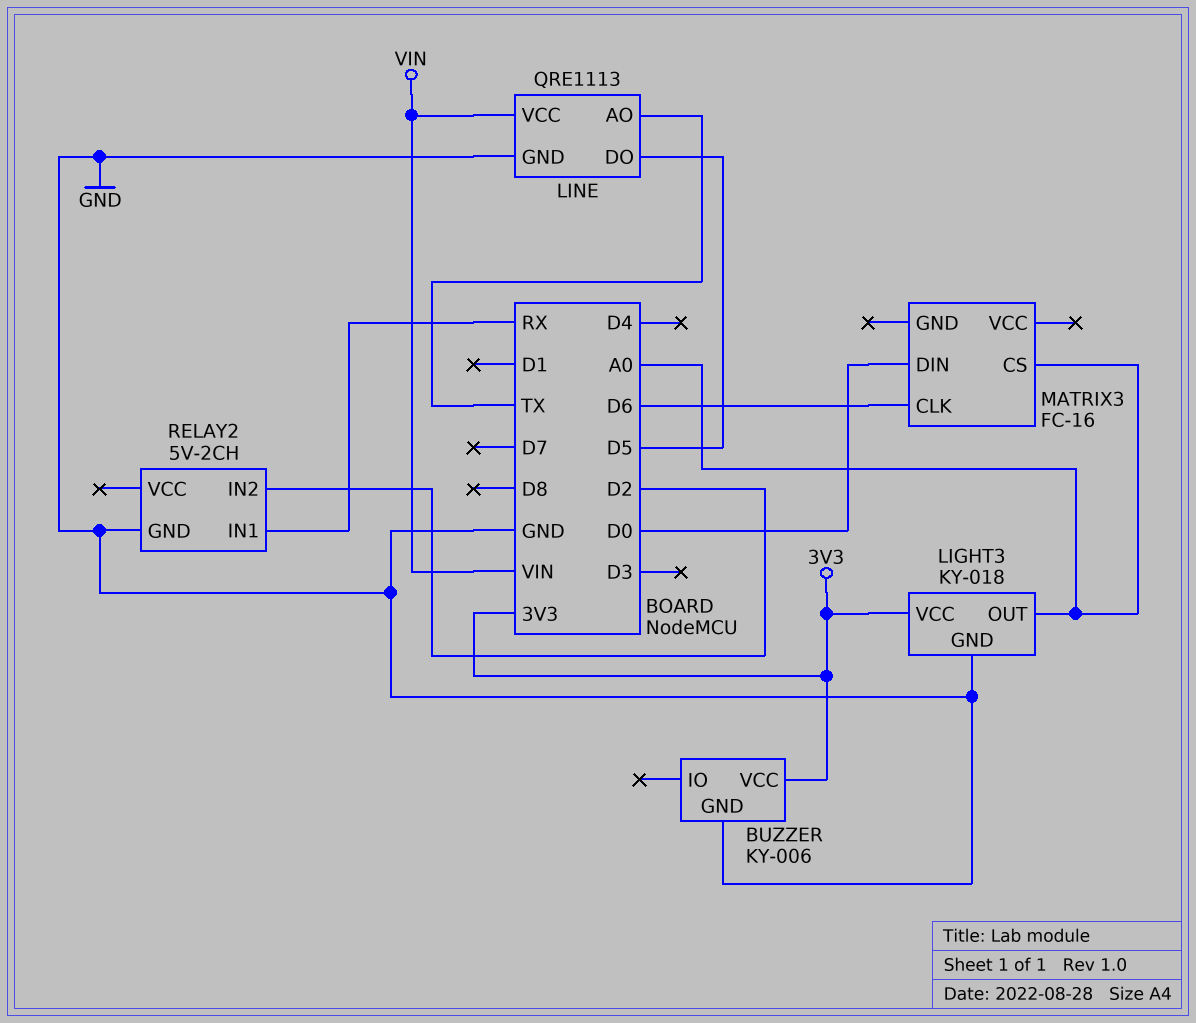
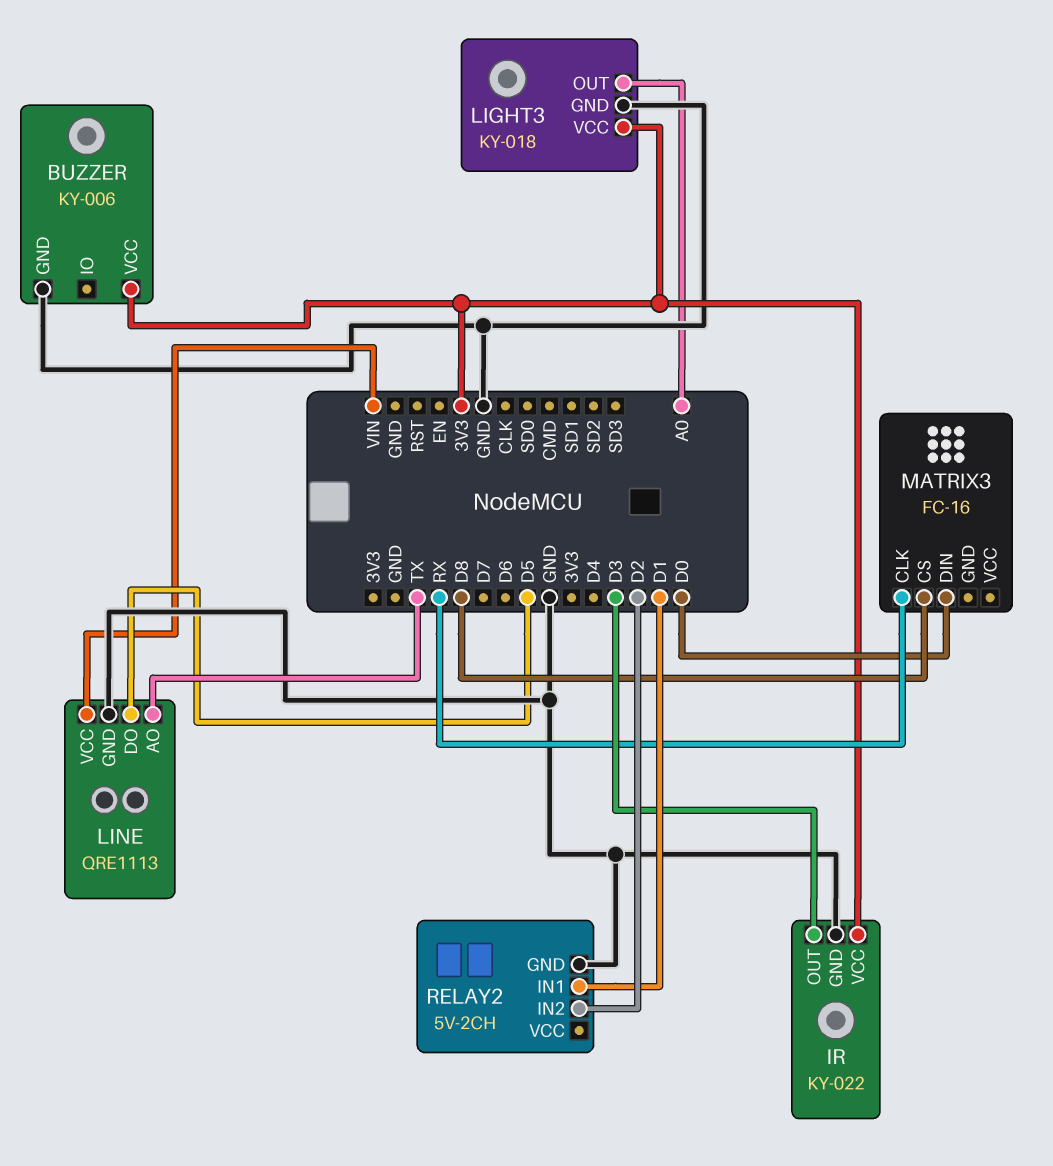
IR: none -> KY-022
IR pin GND: none -> GND
IR pin OUT: none -> D3
IR pin VCC: none -> 3V3
MATRIX3 pin CLK: D6 -> RX
MATRIX3 pin CS: A0 -> D8
RELAY2 pin IN1: RX -> D1

